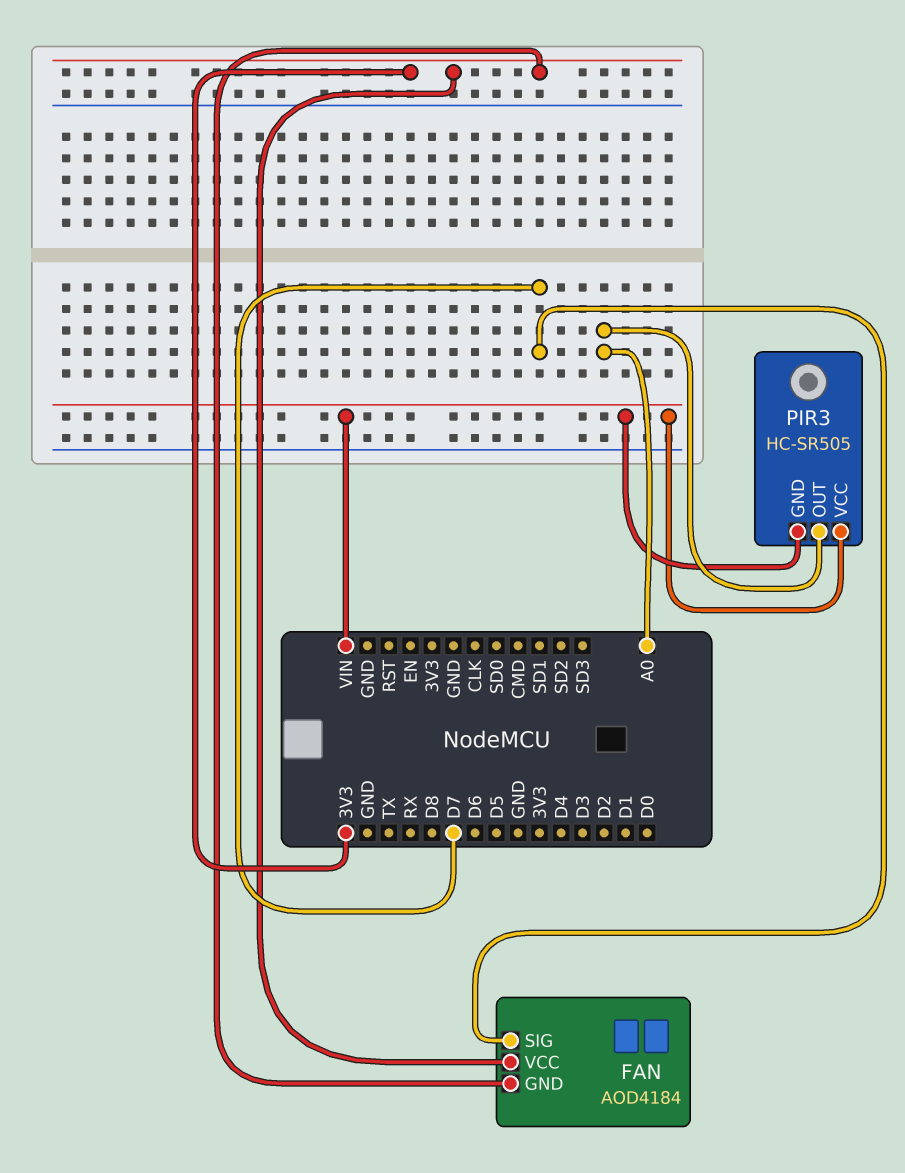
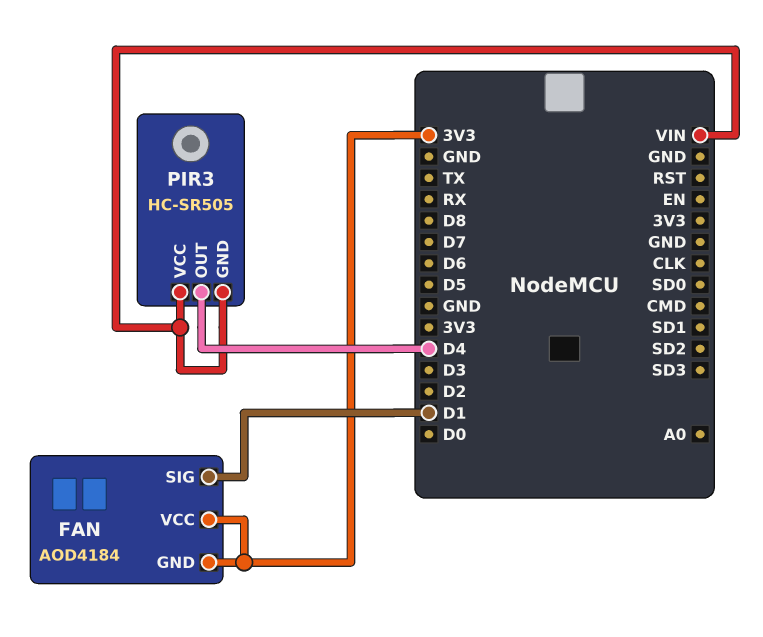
FAN pin SIG: D7 -> D1
PIR3 pin OUT: A0 -> D4

